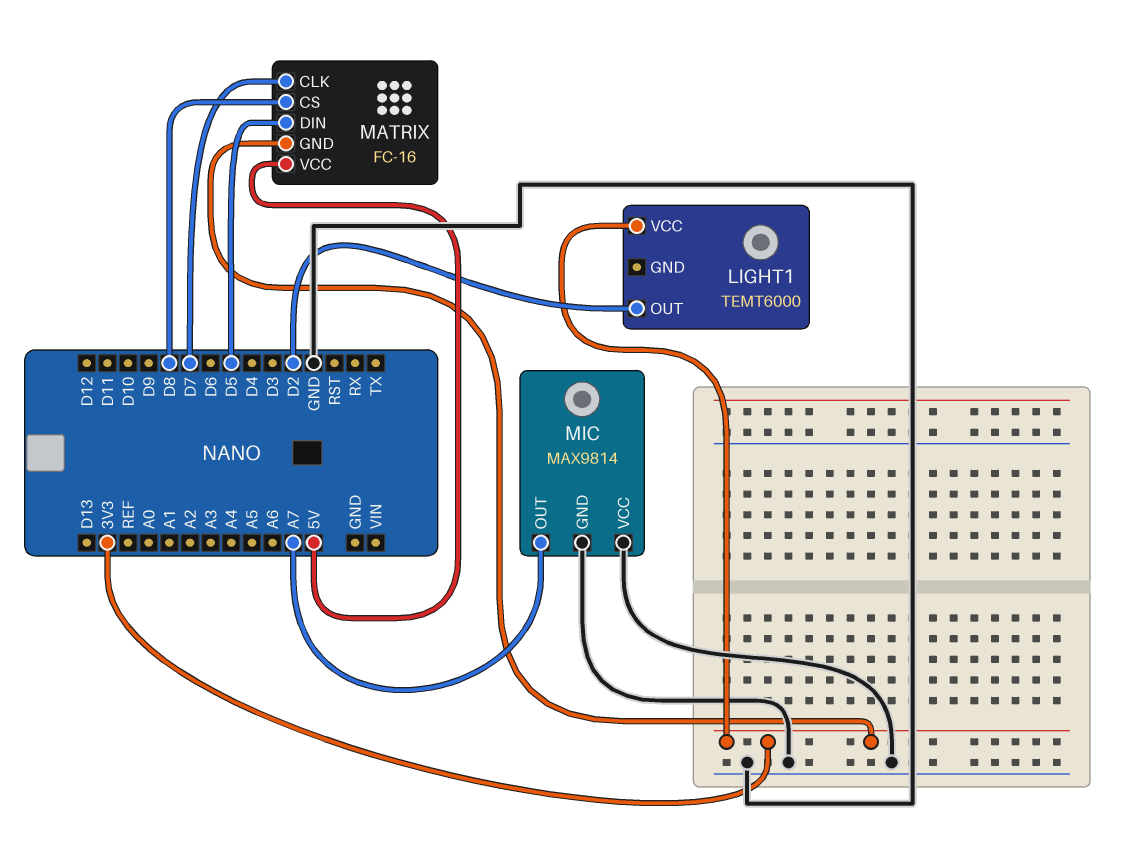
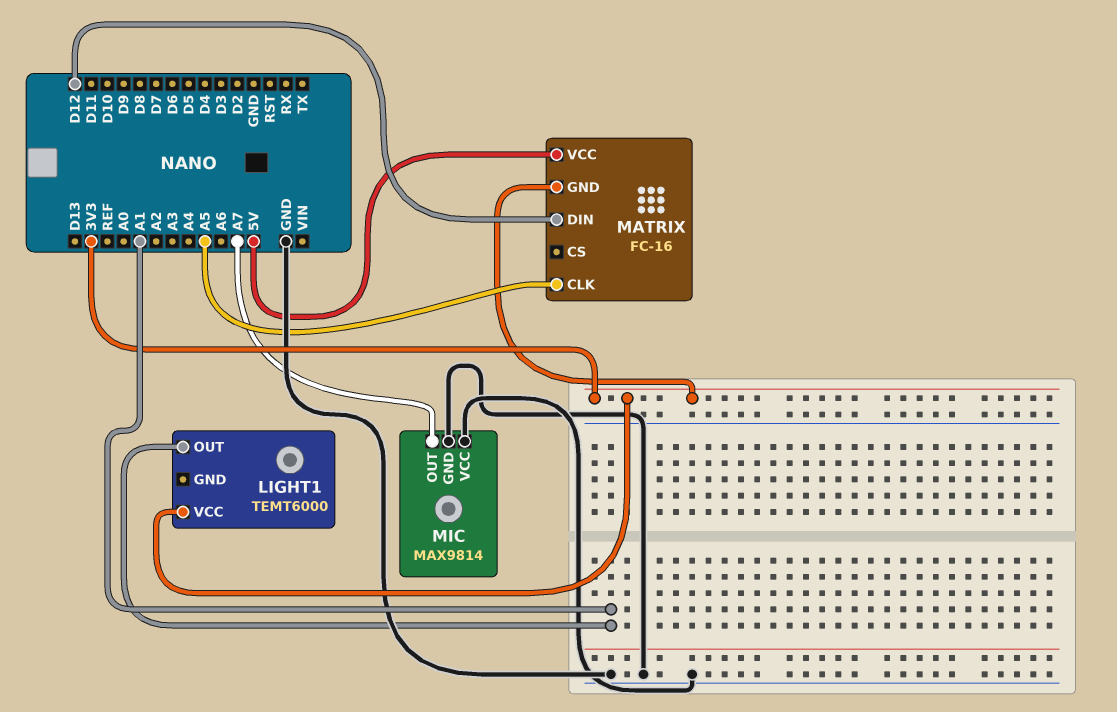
LIGHT1 pin OUT: D2 -> A1
MATRIX pin CLK: D7 -> A5
MATRIX pin CS: D8 -> none
MATRIX pin DIN: D5 -> D12

